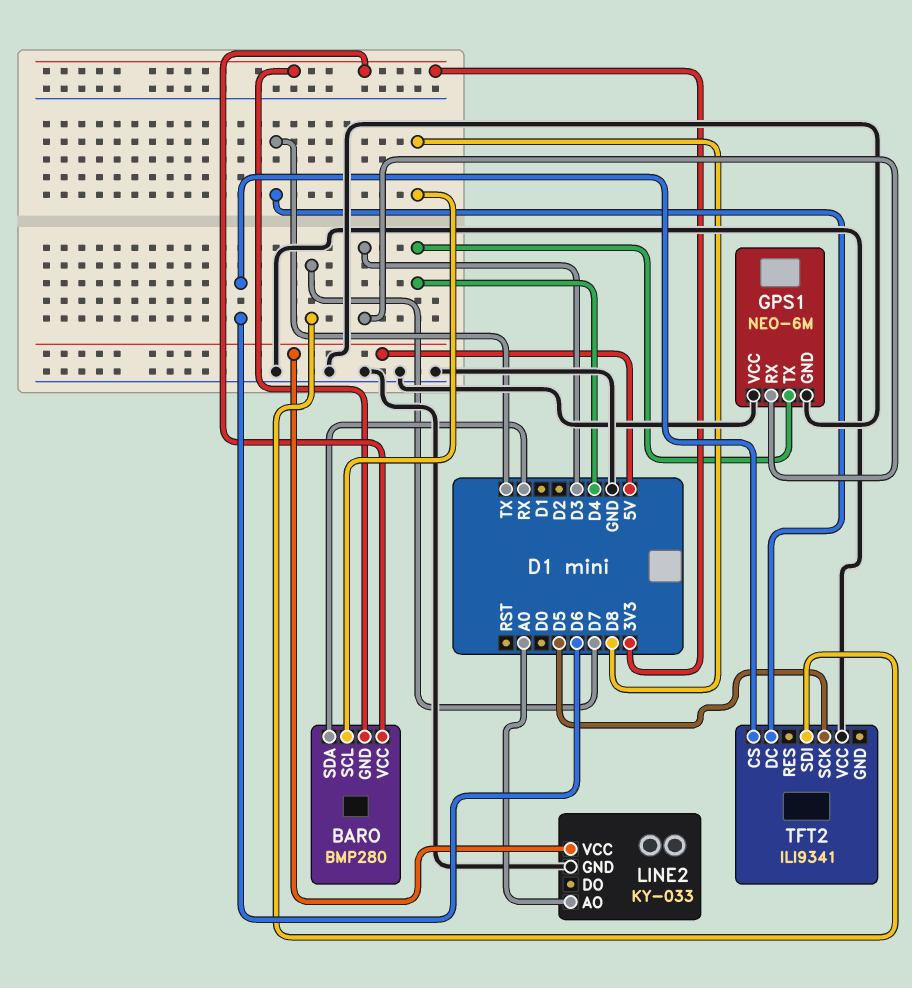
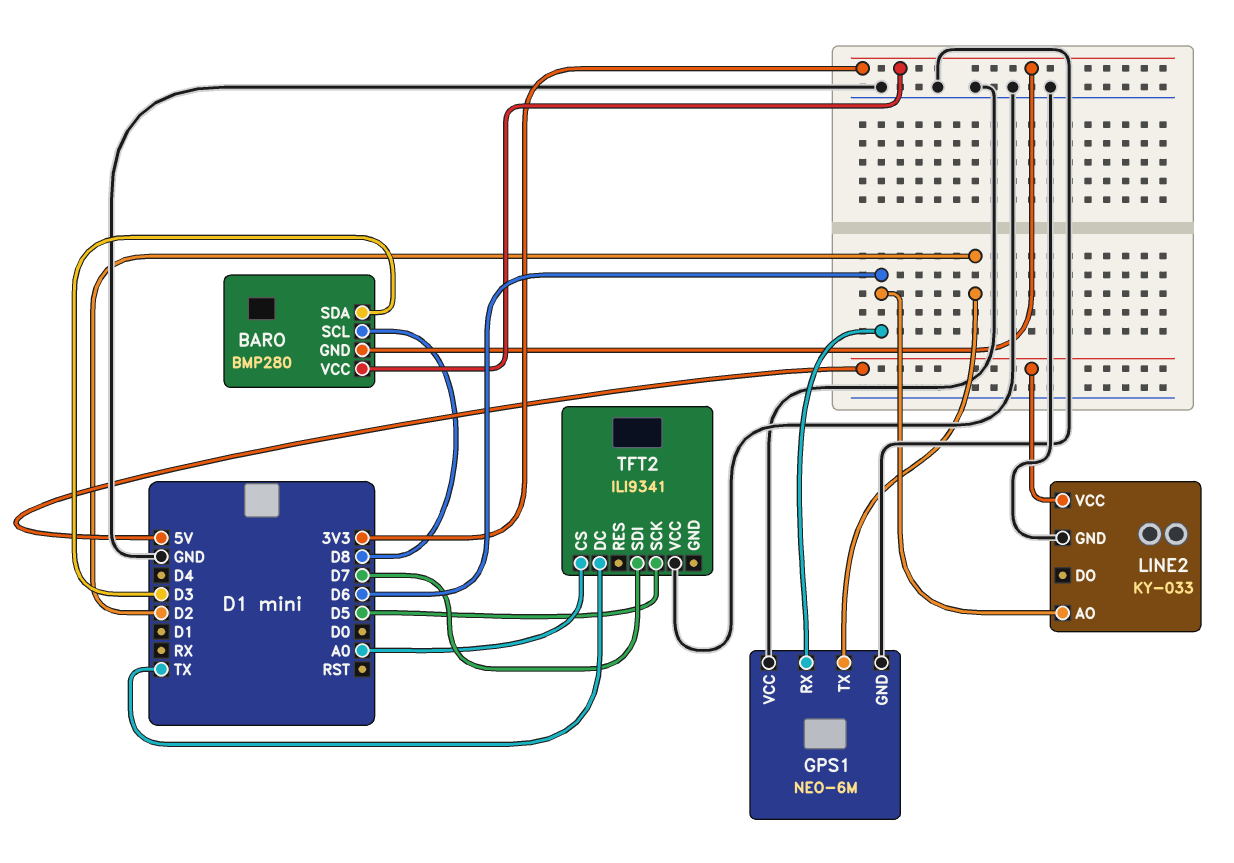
BARO pin SDA: RX -> D3
GPS1 pin RX: D3 -> D6
GPS1 pin TX: D4 -> D2
LINE2 pin AO: A0 -> D6
TFT2 pin CS: D6 -> A0

